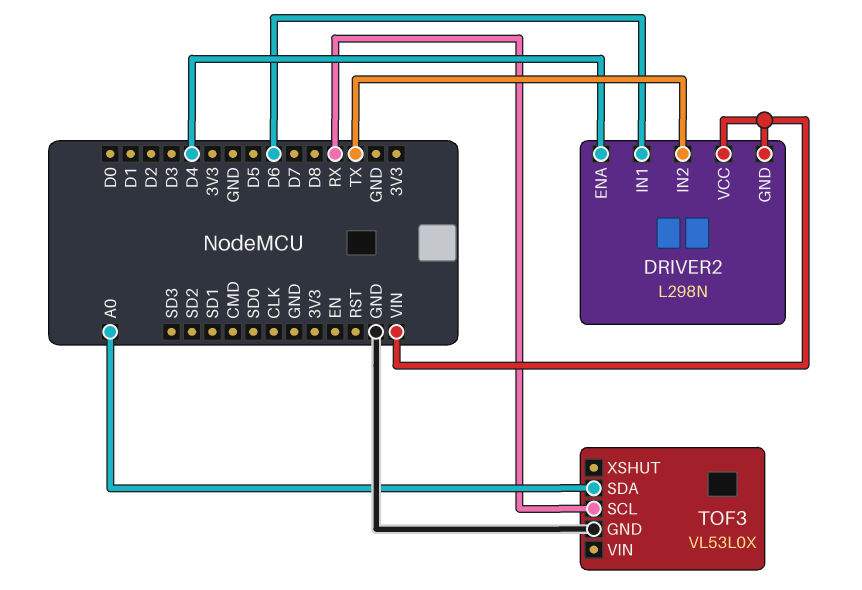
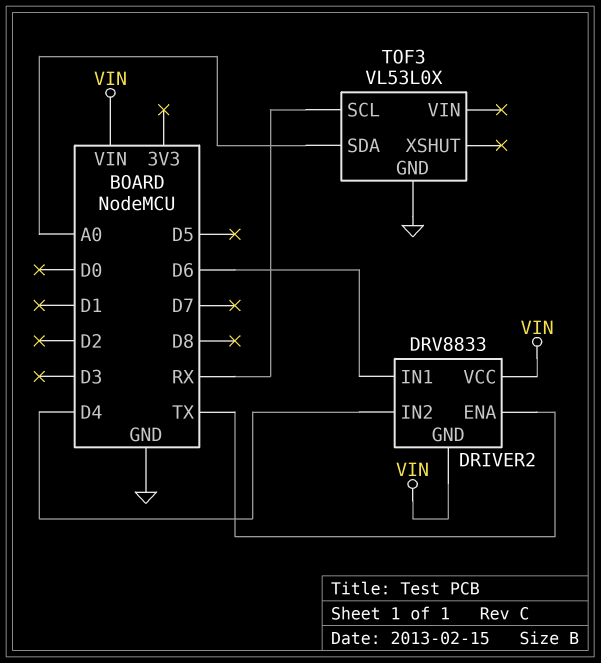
DRIVER2: L298N -> DRV8833
DRIVER2 pin ENA: D4 -> TX
DRIVER2 pin IN2: TX -> D4

